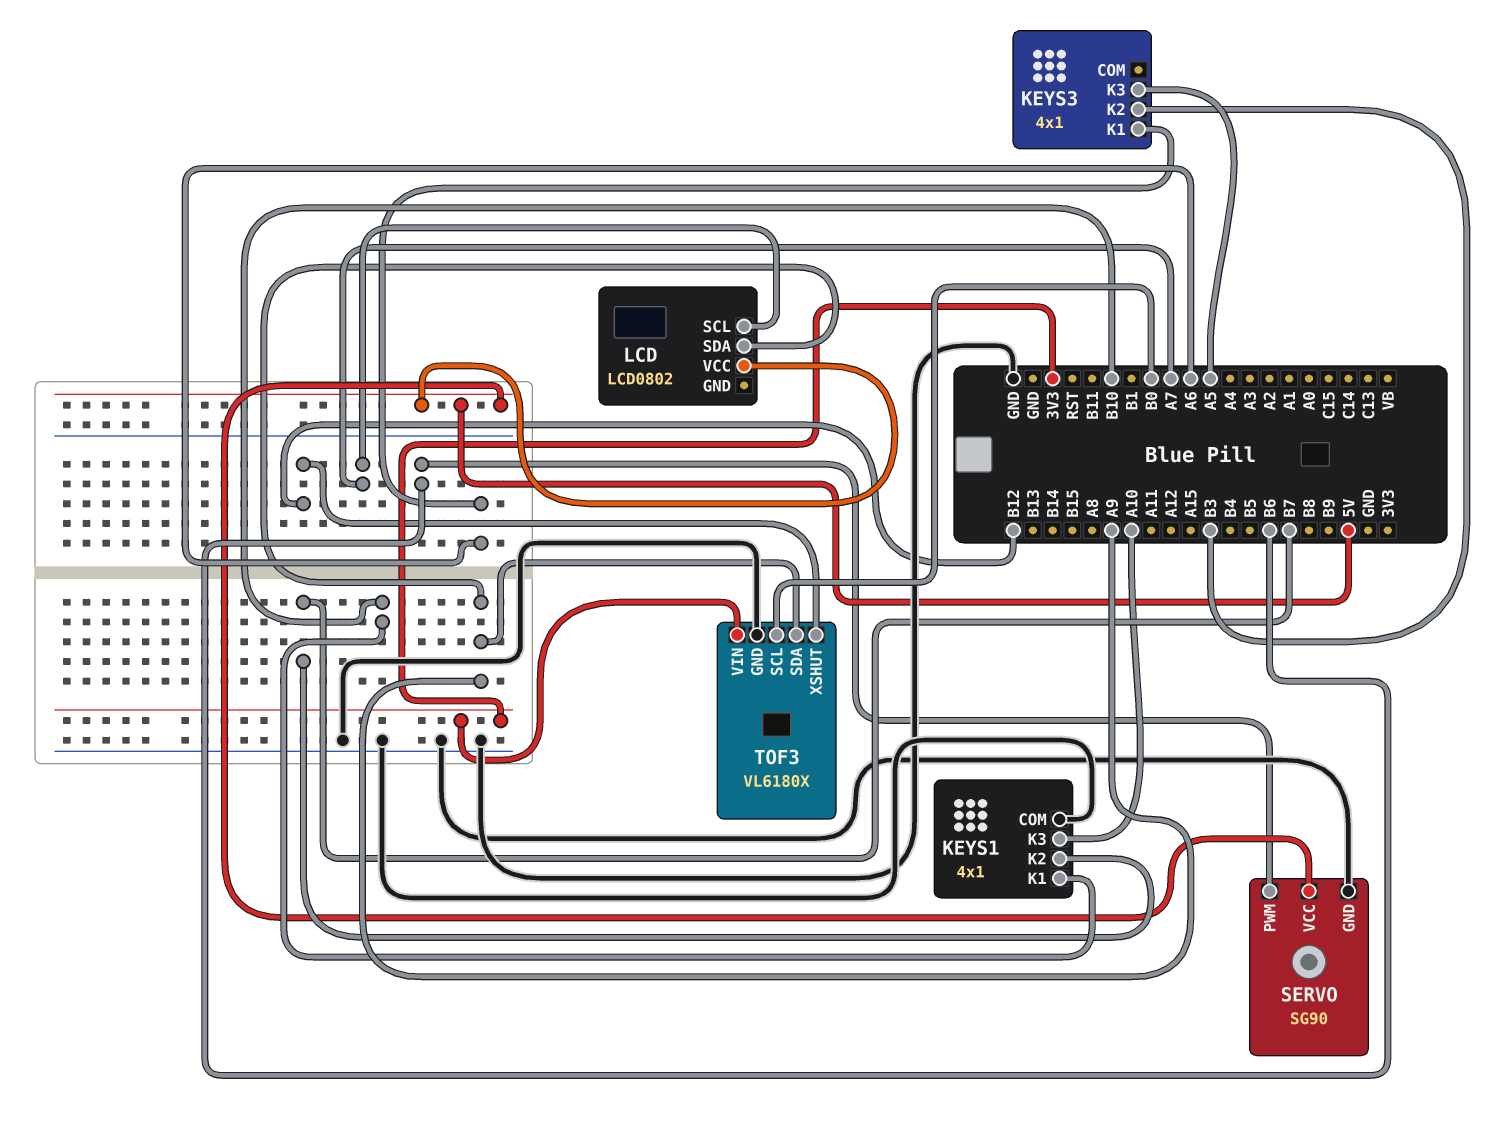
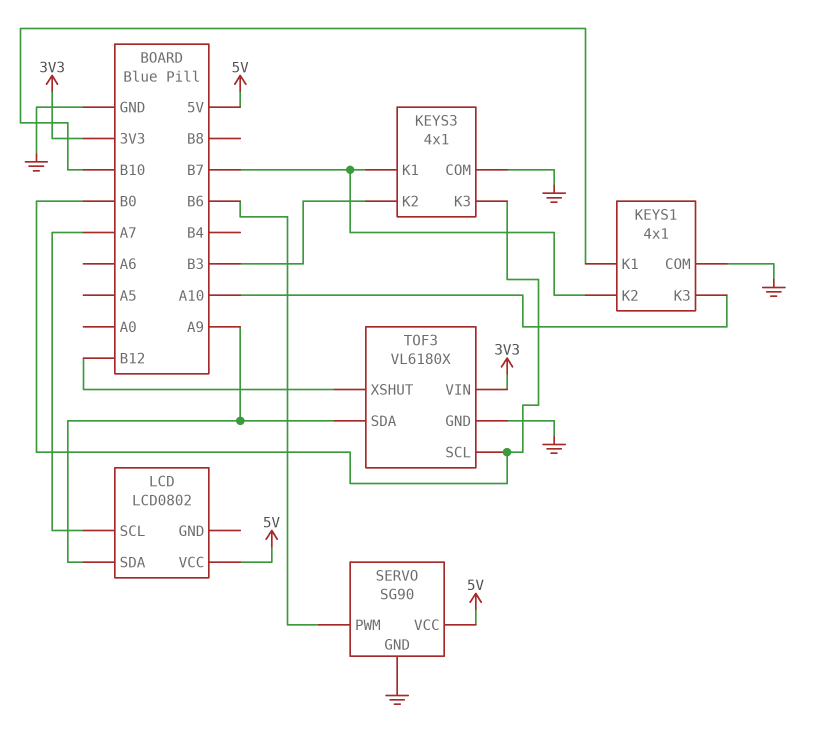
KEYS3 pin COM: none -> GND
KEYS3 pin K1: A6 -> B7
KEYS3 pin K3: A5 -> B0

